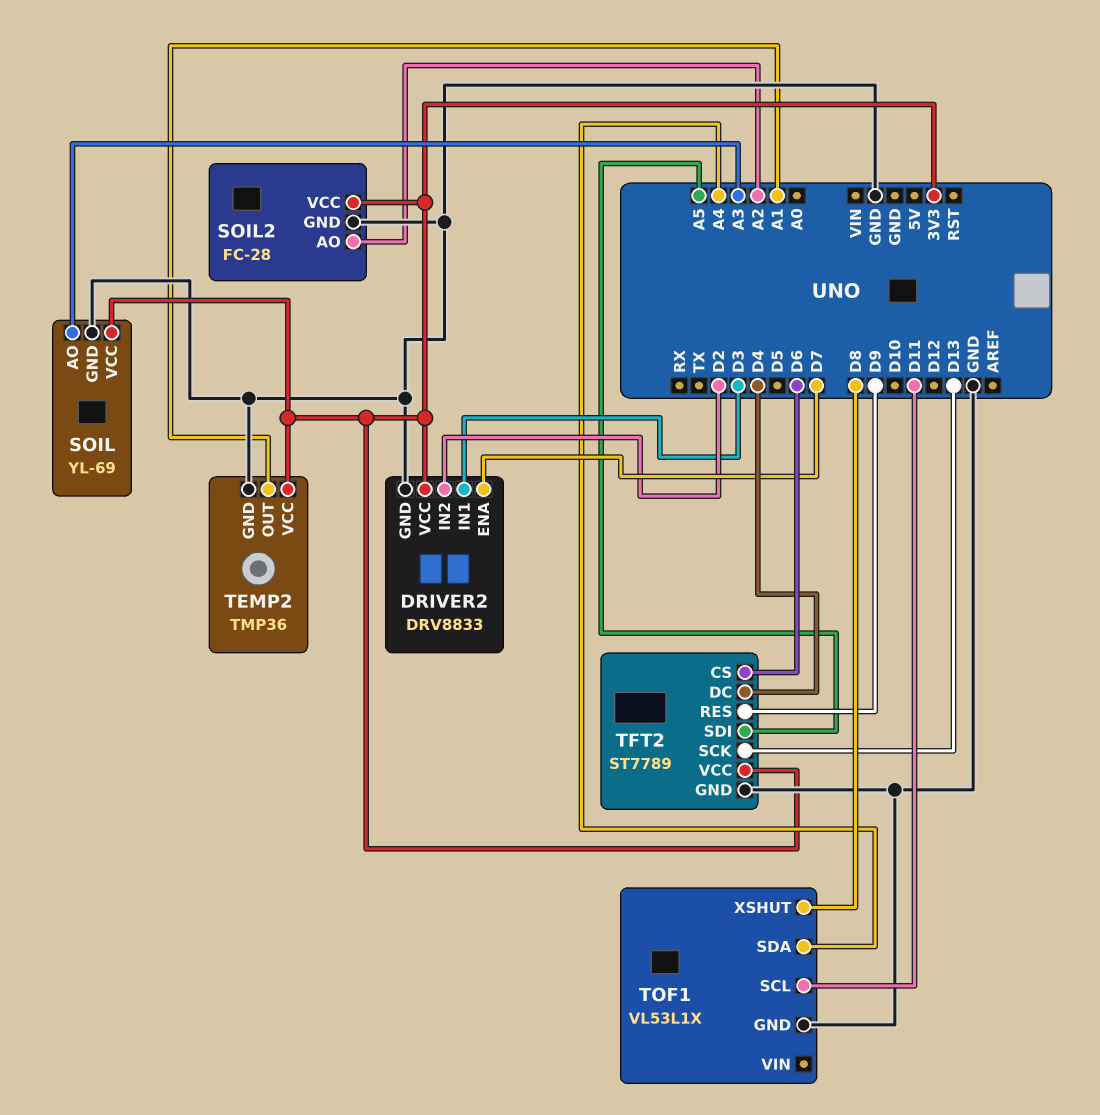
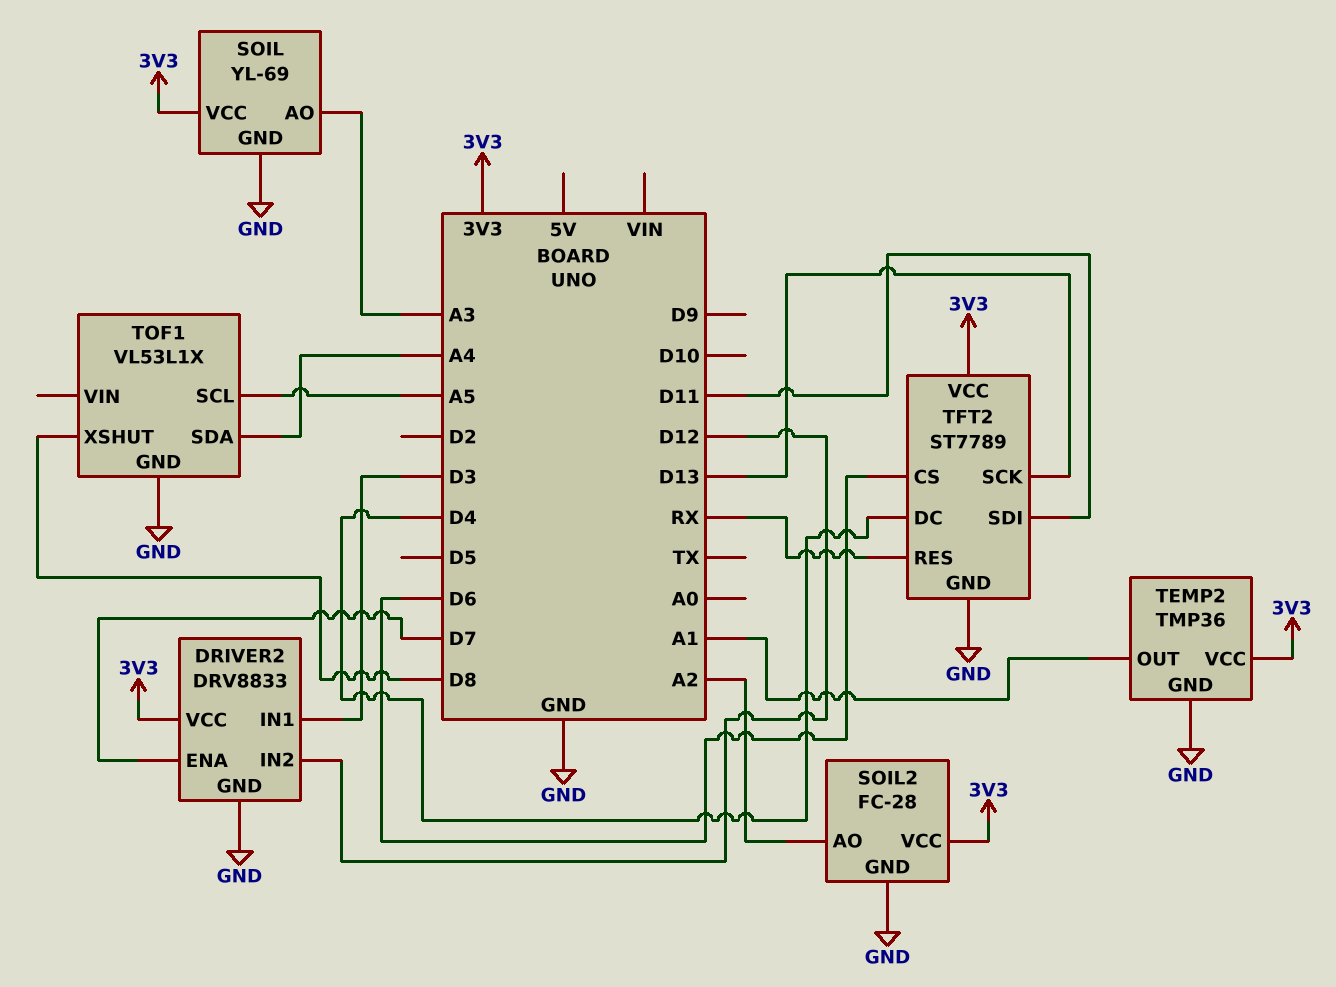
DRIVER2 pin IN2: D2 -> D12
TFT2 pin RES: D9 -> RX
TFT2 pin SDI: A5 -> D11
TOF1 pin SCL: D11 -> A5

